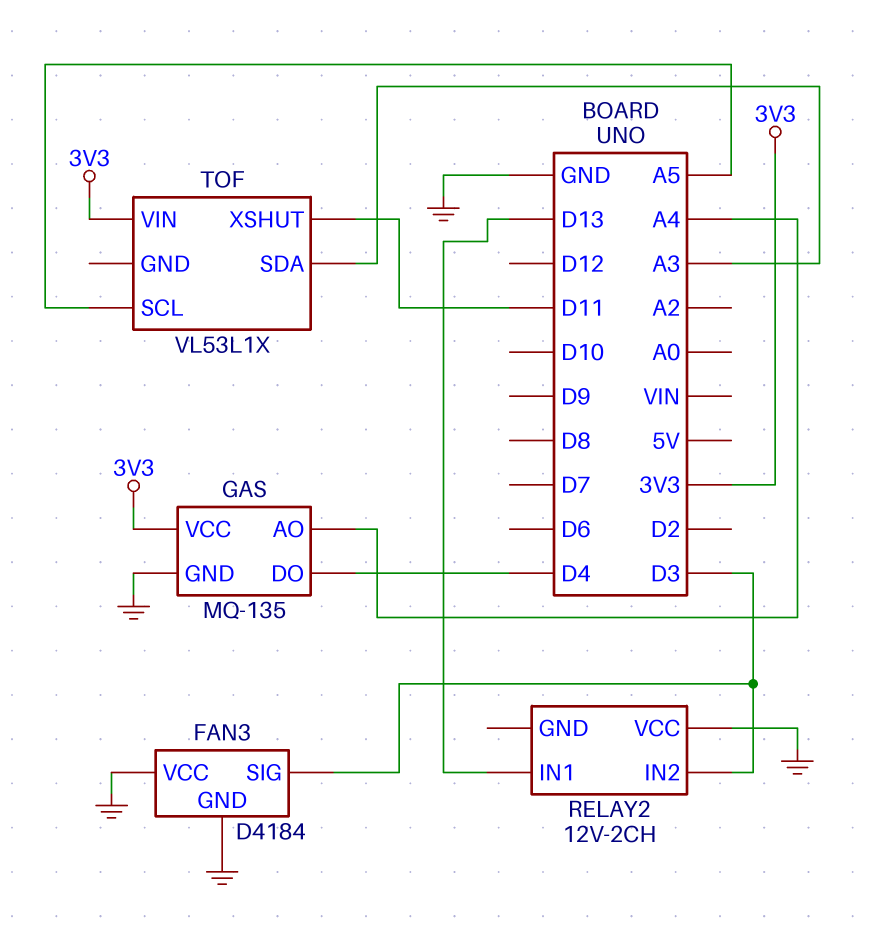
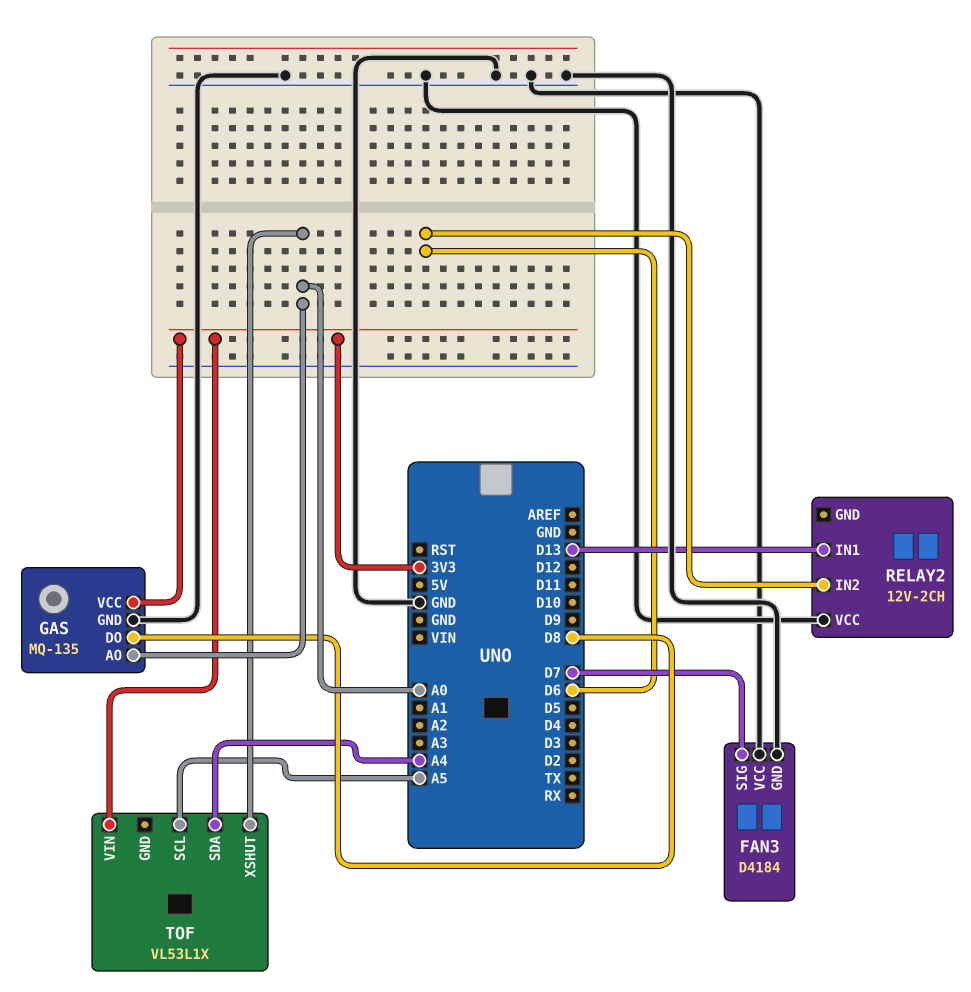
FAN3 pin SIG: D3 -> D7
GAS pin AO: A4 -> A0
GAS pin DO: D4 -> D8
RELAY2 pin IN2: D3 -> D6
TOF pin SDA: A3 -> A4
TOF pin XSHUT: D11 -> A0

